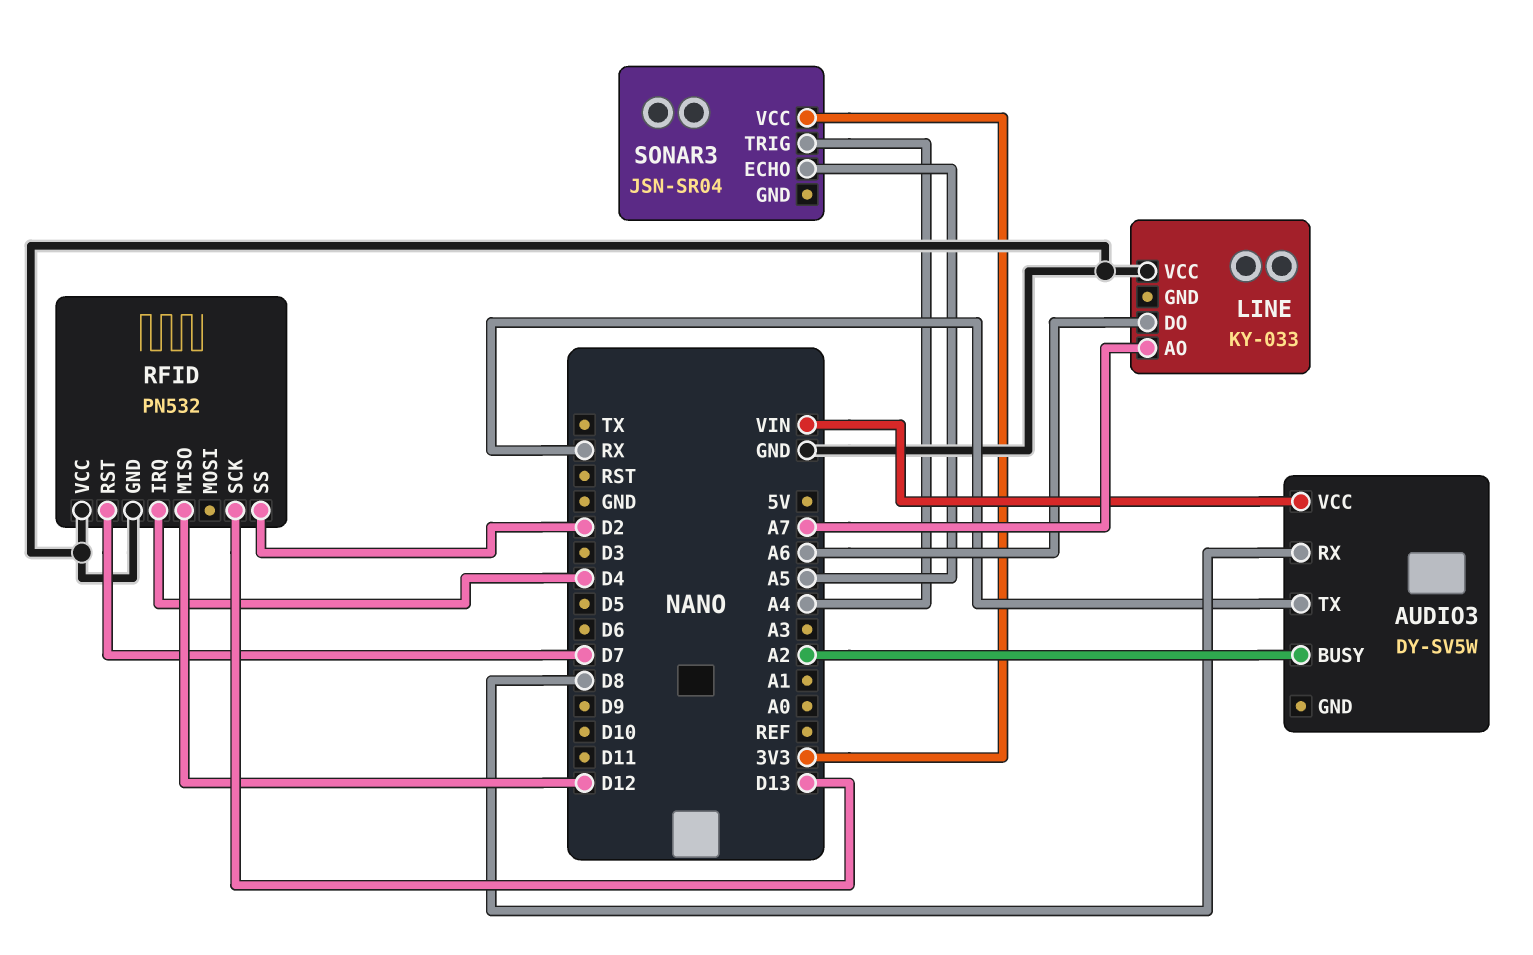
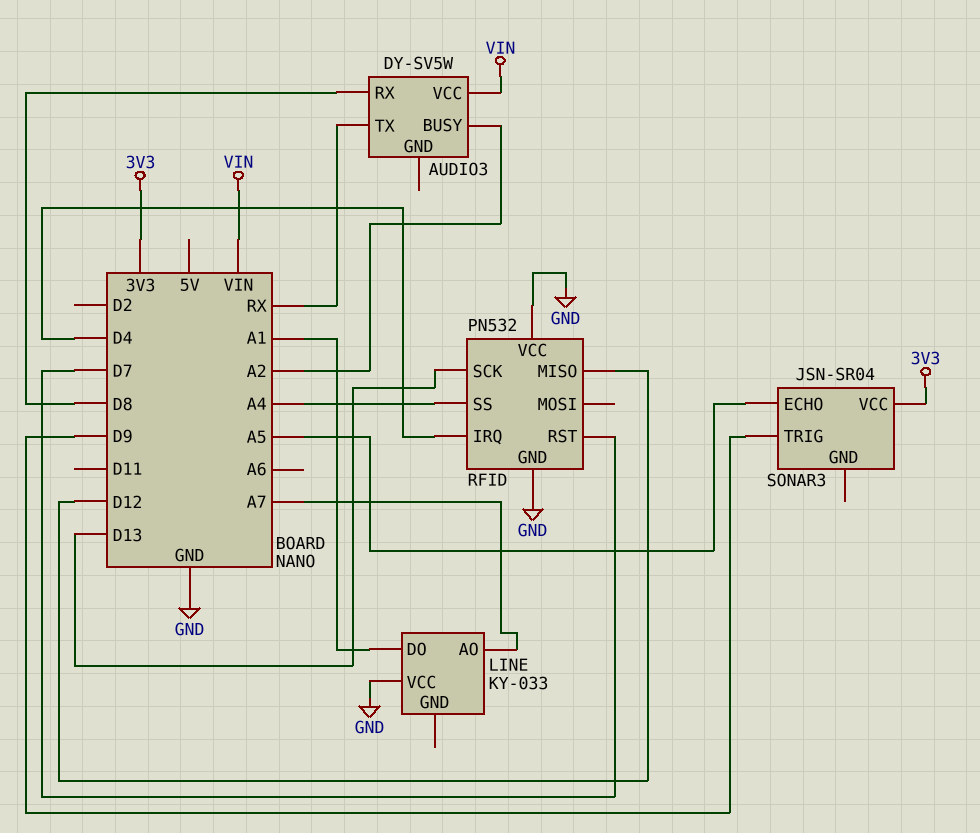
LINE pin DO: A6 -> A1
RFID pin SS: D2 -> A4
SONAR3 pin TRIG: A4 -> D9

